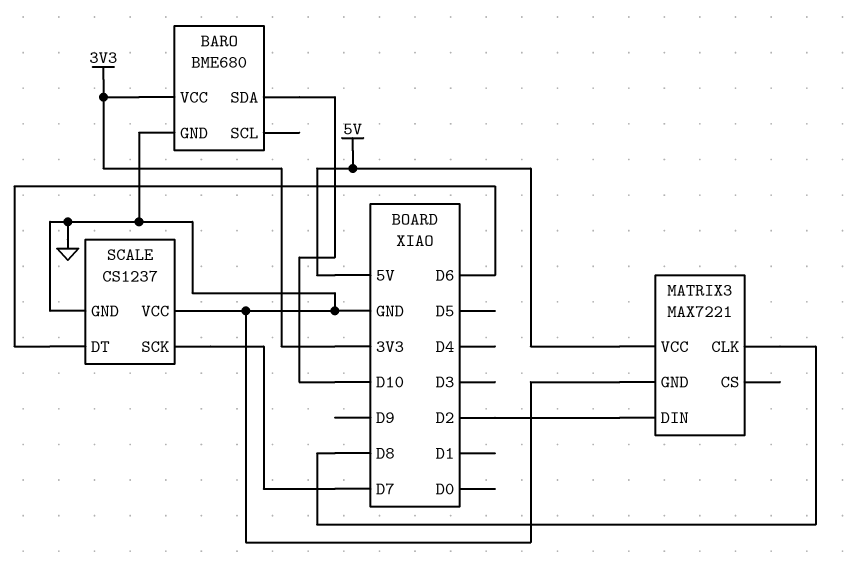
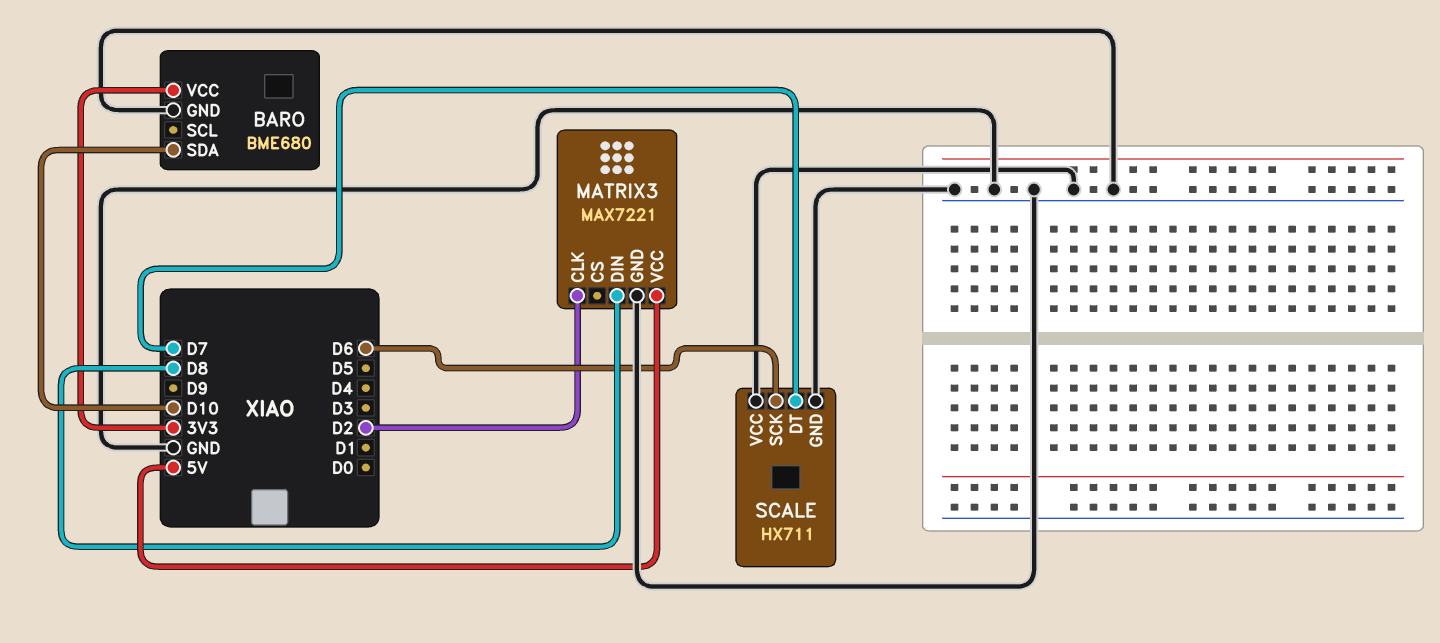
MATRIX3 pin CLK: D8 -> D2
MATRIX3 pin DIN: D2 -> D8
SCALE: CS1237 -> HX711
SCALE pin DT: D6 -> D7
SCALE pin SCK: D7 -> D6

